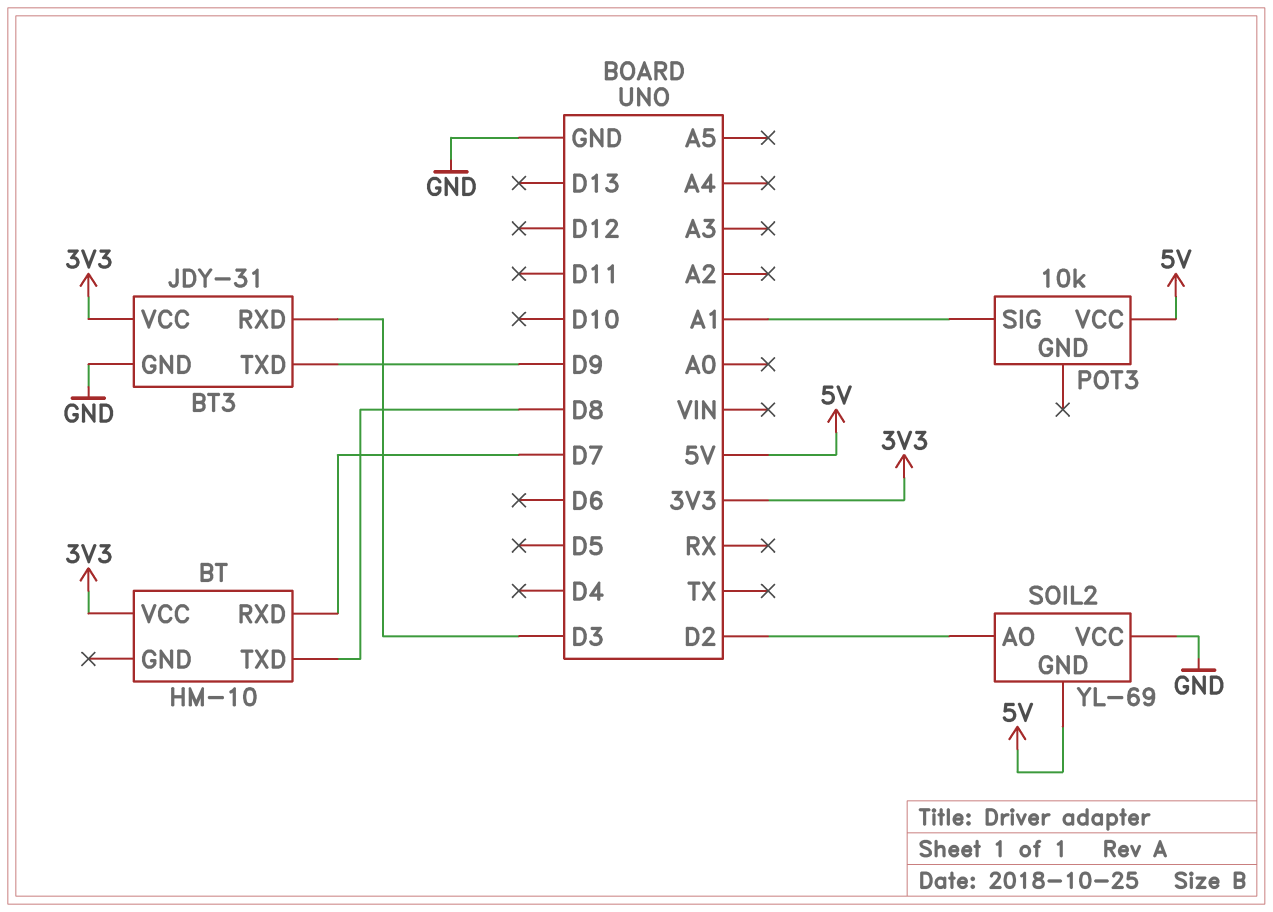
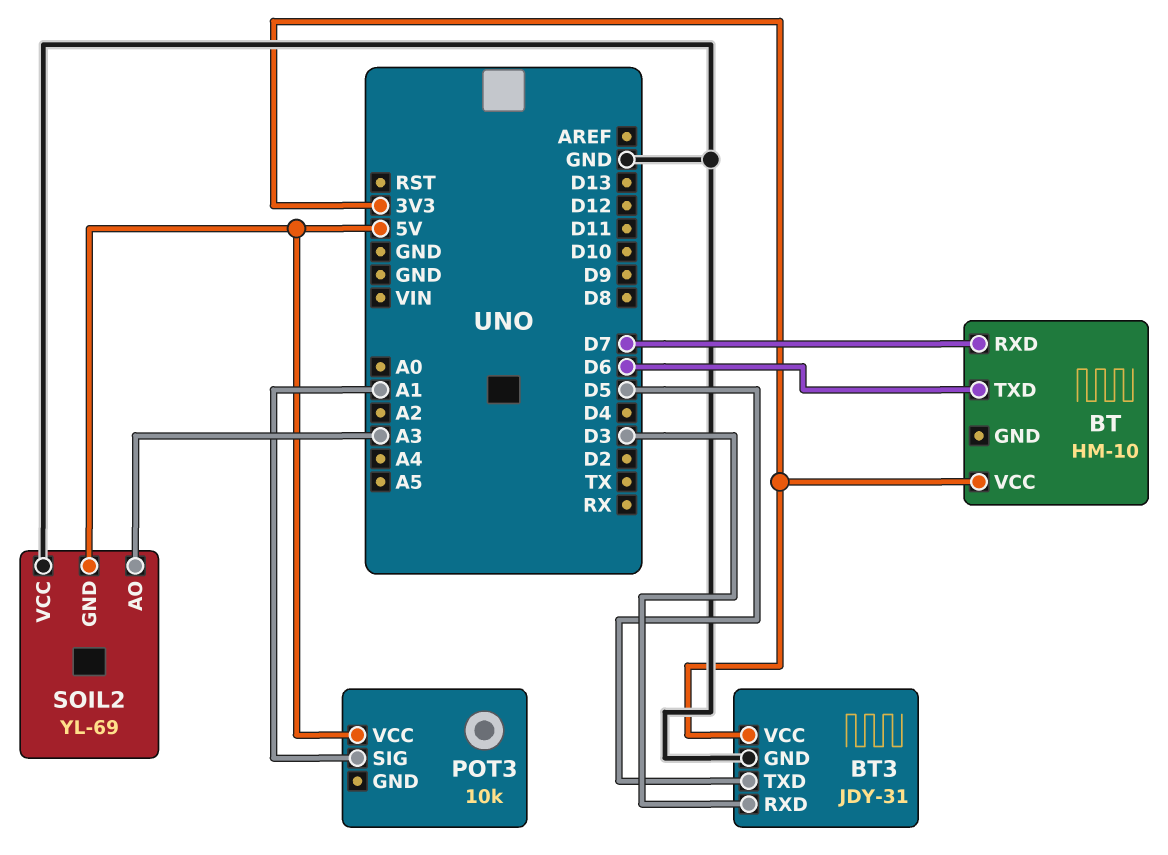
BT pin TXD: D8 -> D6
BT3 pin TXD: D9 -> D5
SOIL2 pin AO: D2 -> A3

